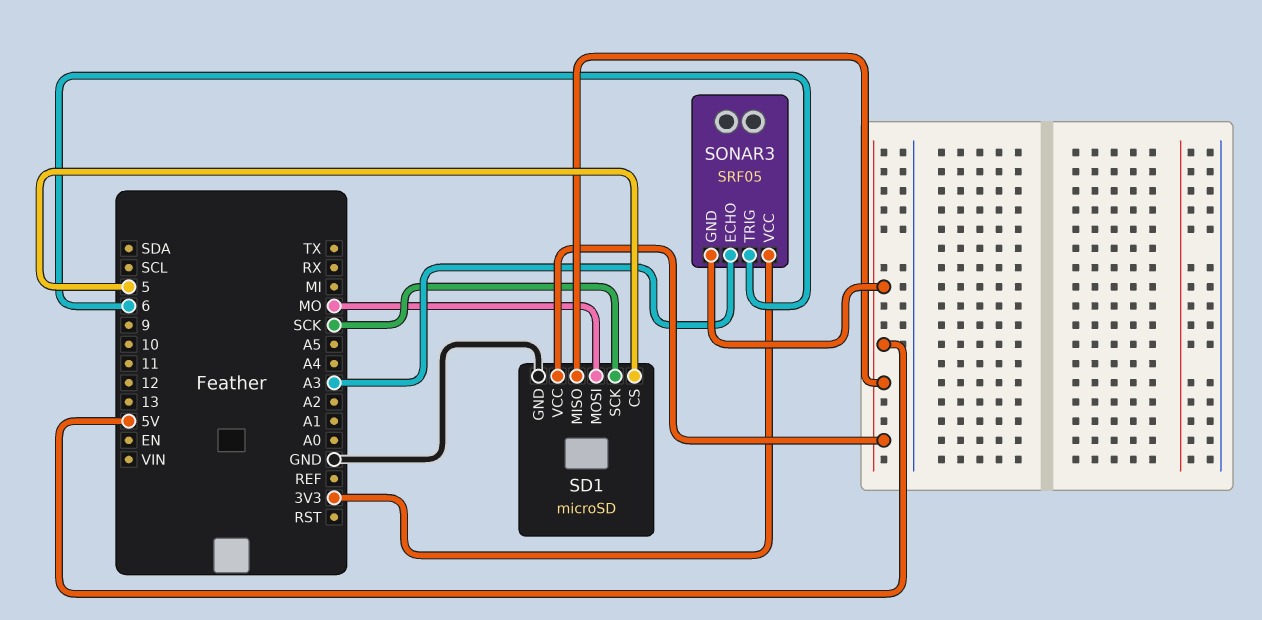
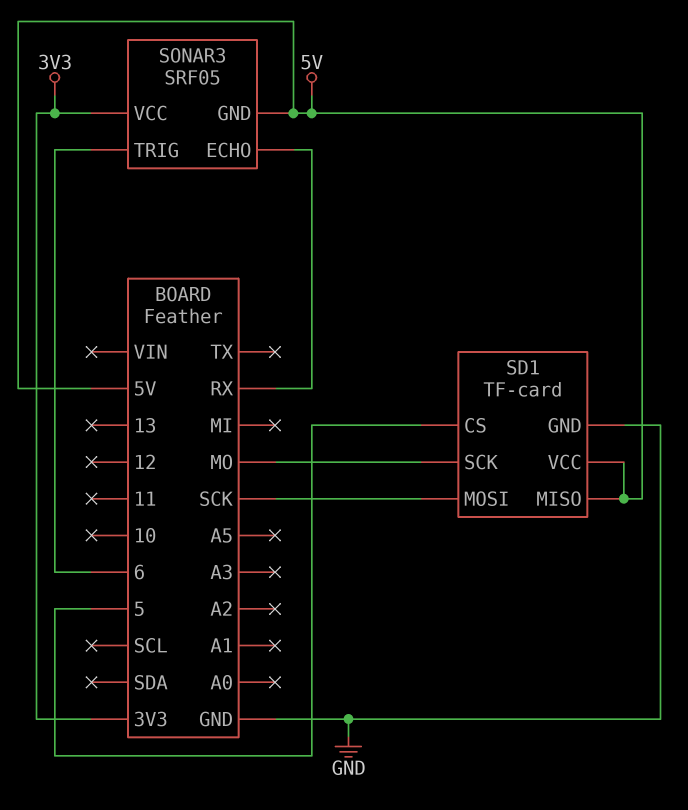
SD1: microSD -> TF-card
SD1 pin MOSI: MO -> SCK
SD1 pin SCK: SCK -> MO
SONAR3 pin ECHO: A3 -> RX

